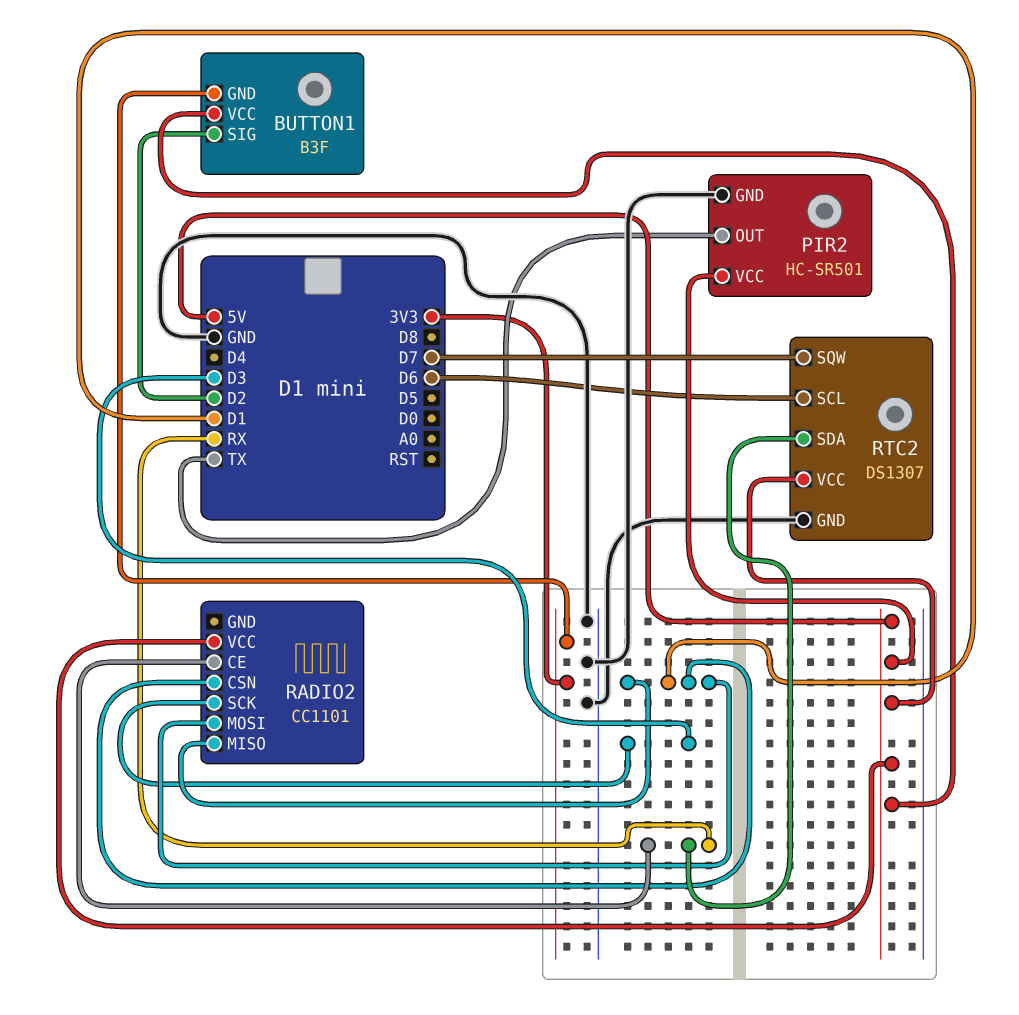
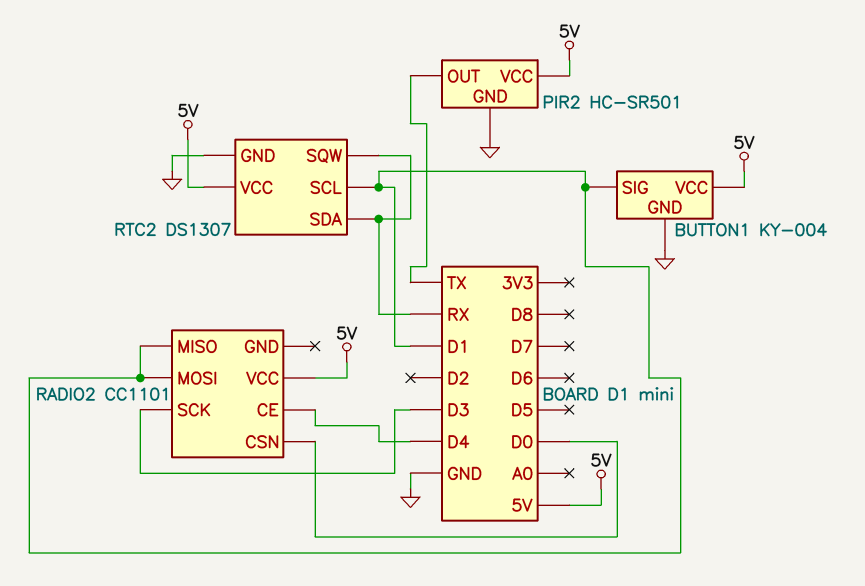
BUTTON1: B3F -> KY-004
BUTTON1 pin GND: 3V3 -> GND
BUTTON1 pin SIG: D2 -> D1
RADIO2 pin CE: RX -> D4
RADIO2 pin CSN: D1 -> D0
RTC2 pin SCL: D6 -> D1
RTC2 pin SQW: D7 -> RX

